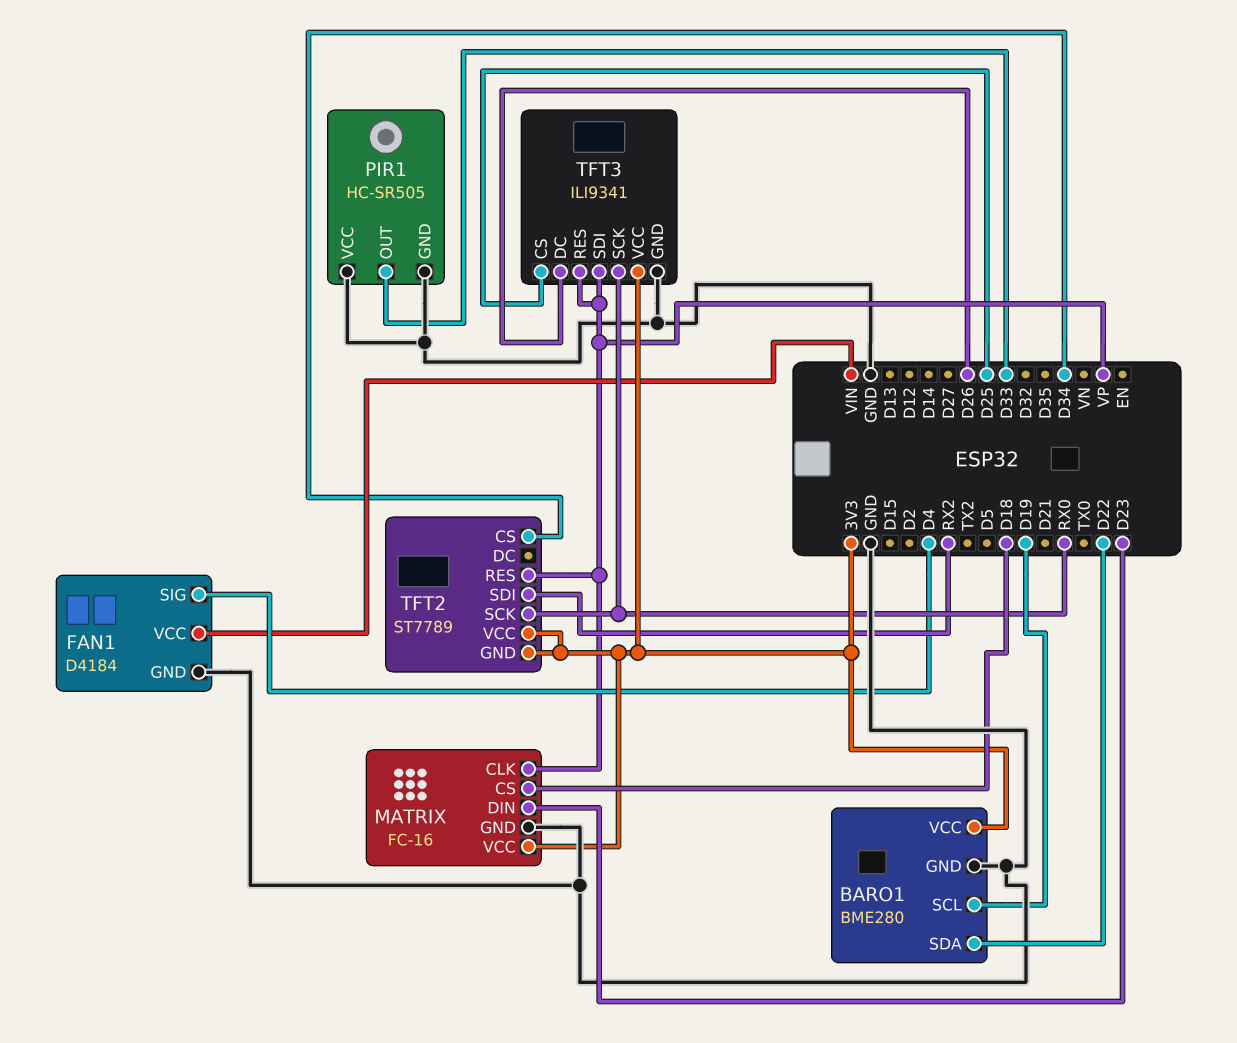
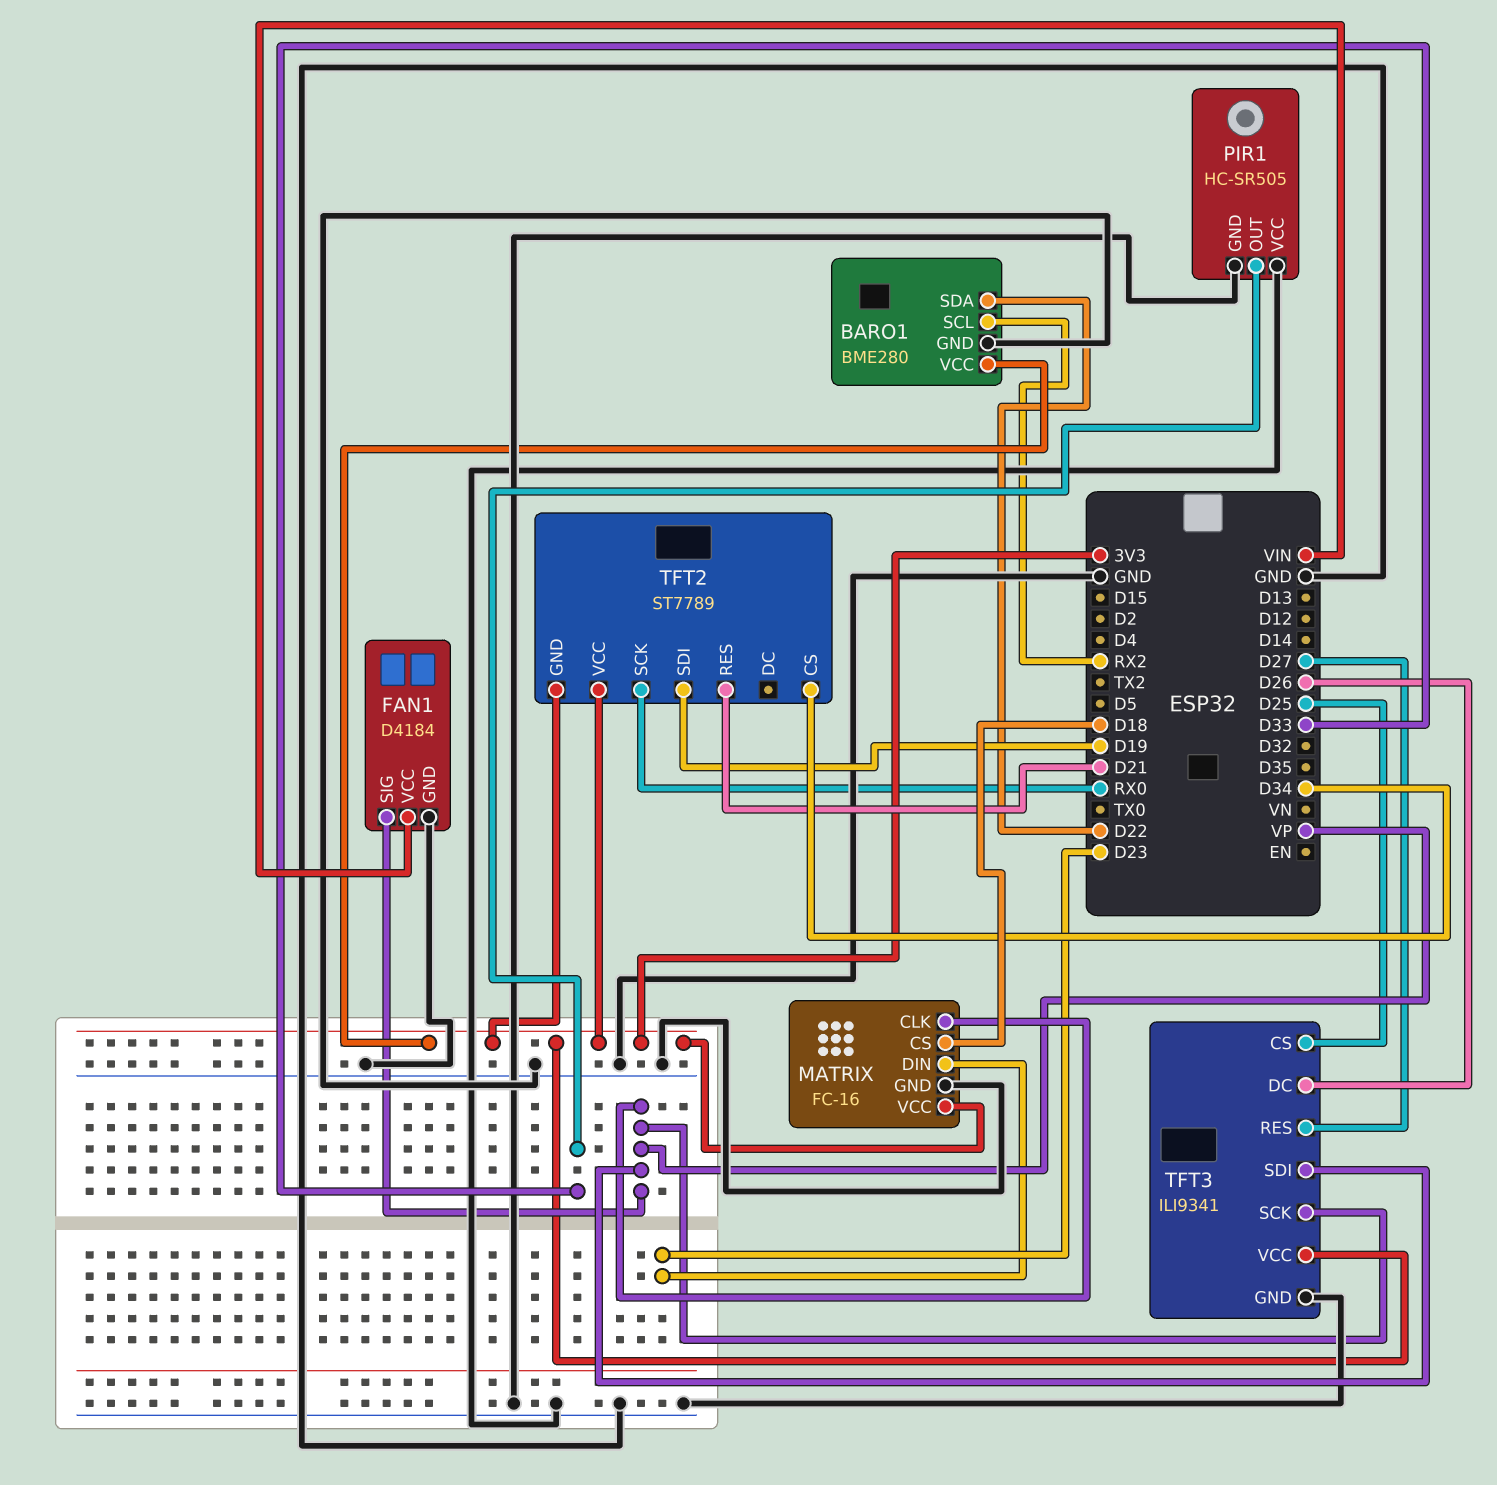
BARO1 pin SCL: D19 -> RX2
FAN1 pin SIG: D4 -> VP
TFT2 pin RES: VP -> D21
TFT2 pin SDI: RX2 -> D19
TFT3 pin RES: VP -> D27
TFT3 pin SCK: RX0 -> VP

